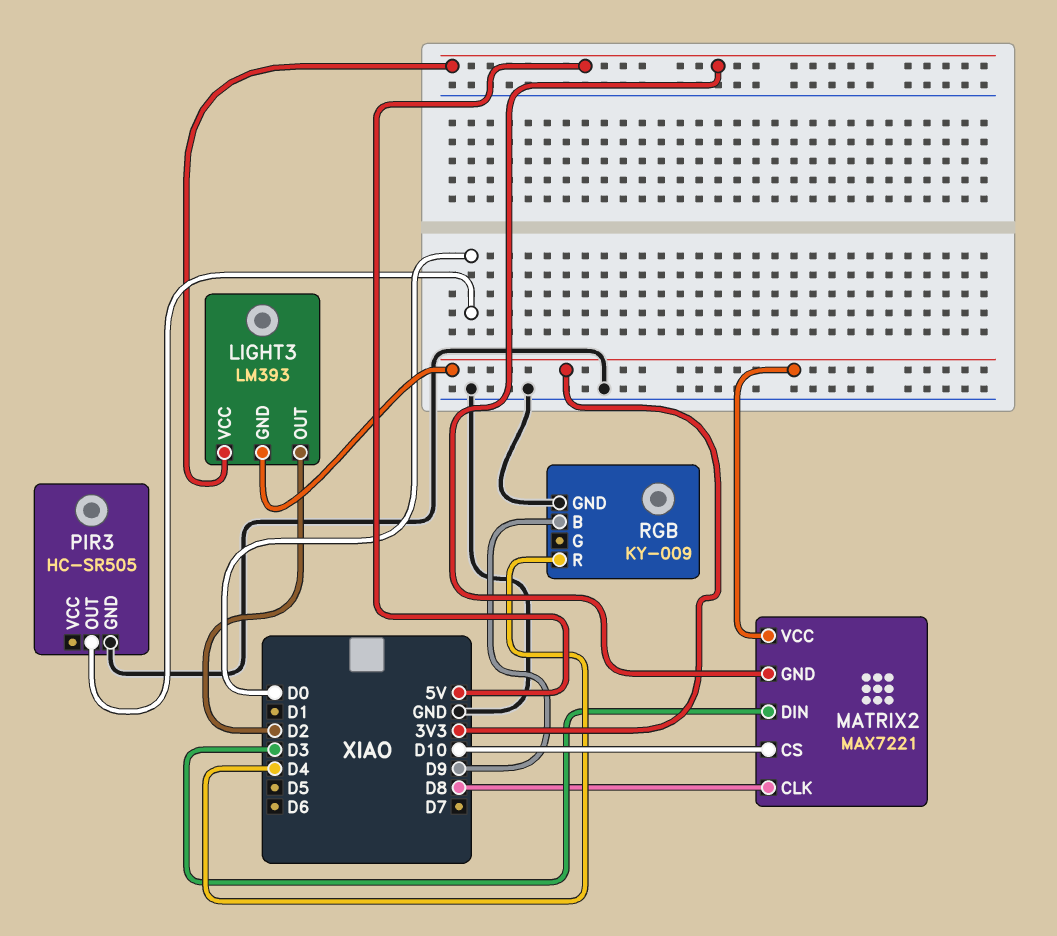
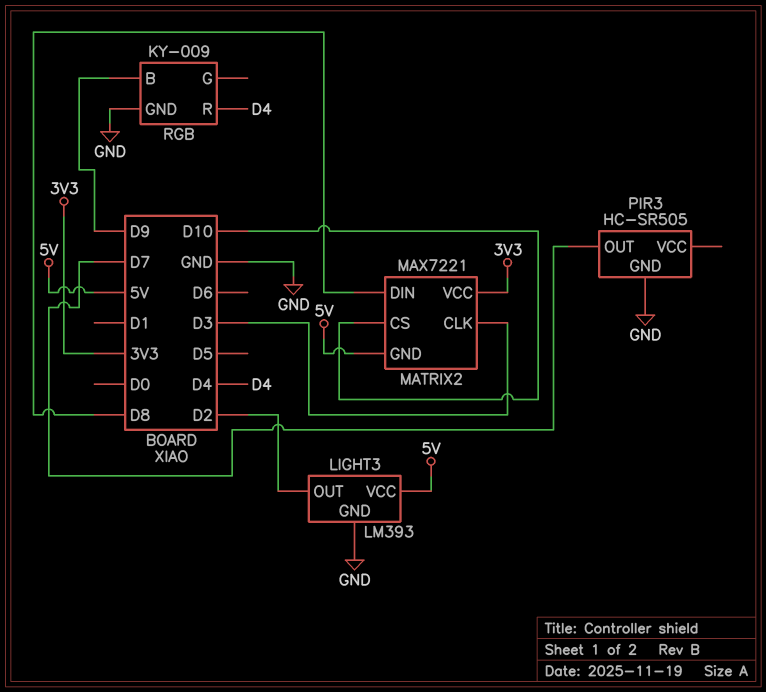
LIGHT3 pin GND: 3V3 -> GND
MATRIX2 pin CLK: D8 -> D3
MATRIX2 pin DIN: D3 -> D8
PIR3 pin OUT: D0 -> D7

